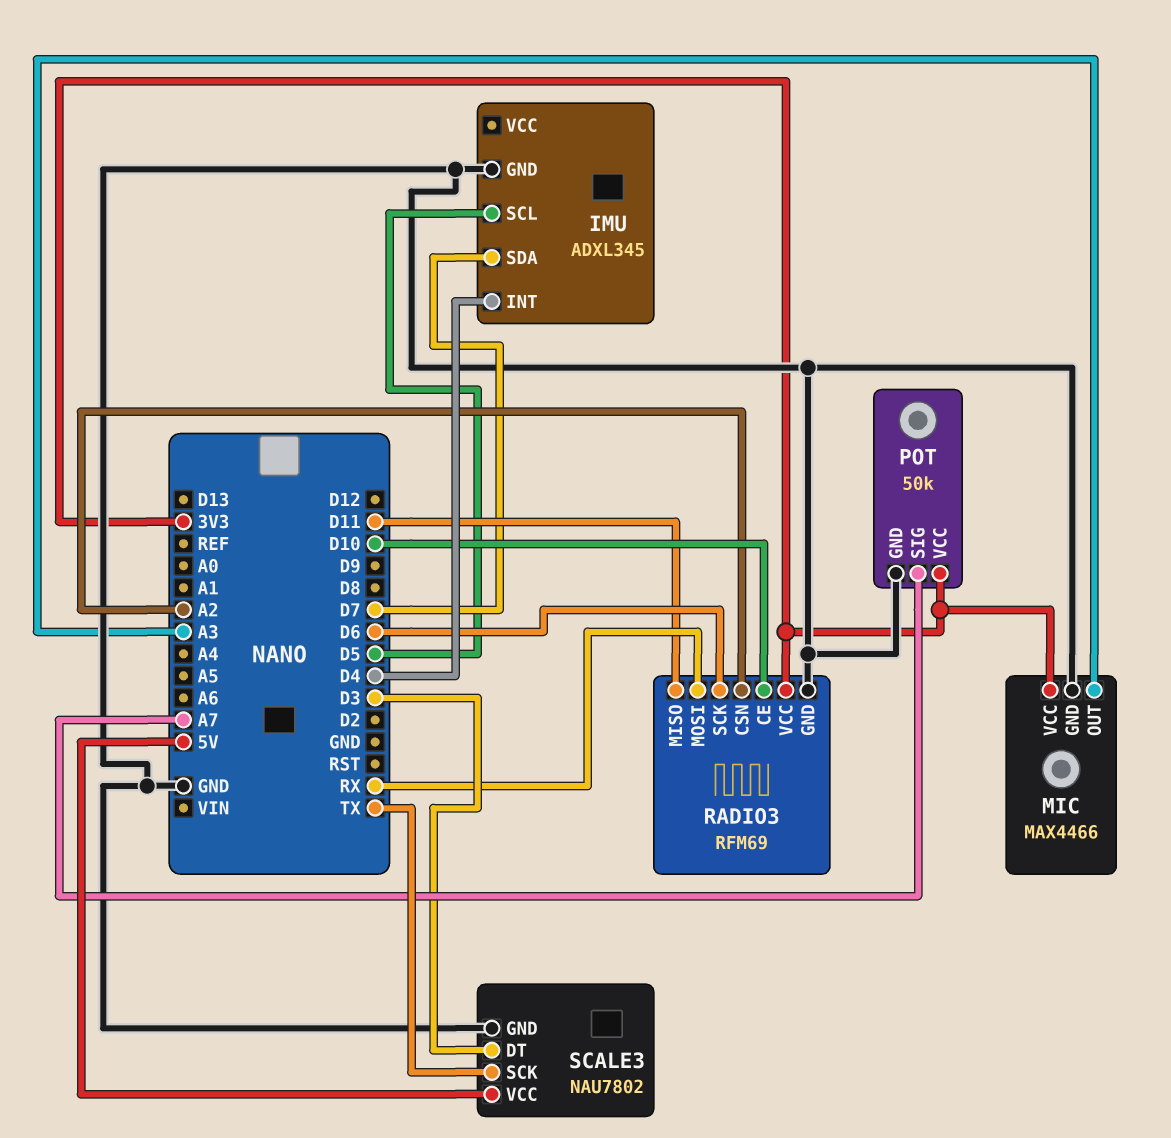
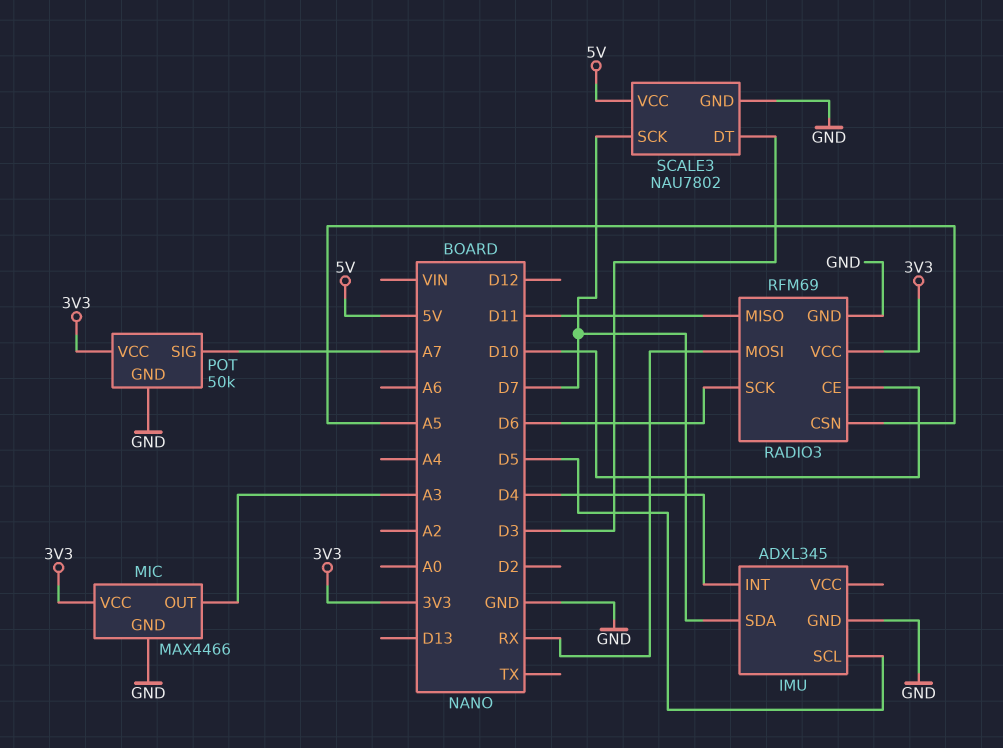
RADIO3 pin CSN: A2 -> A5
SCALE3 pin SCK: TX -> D7

